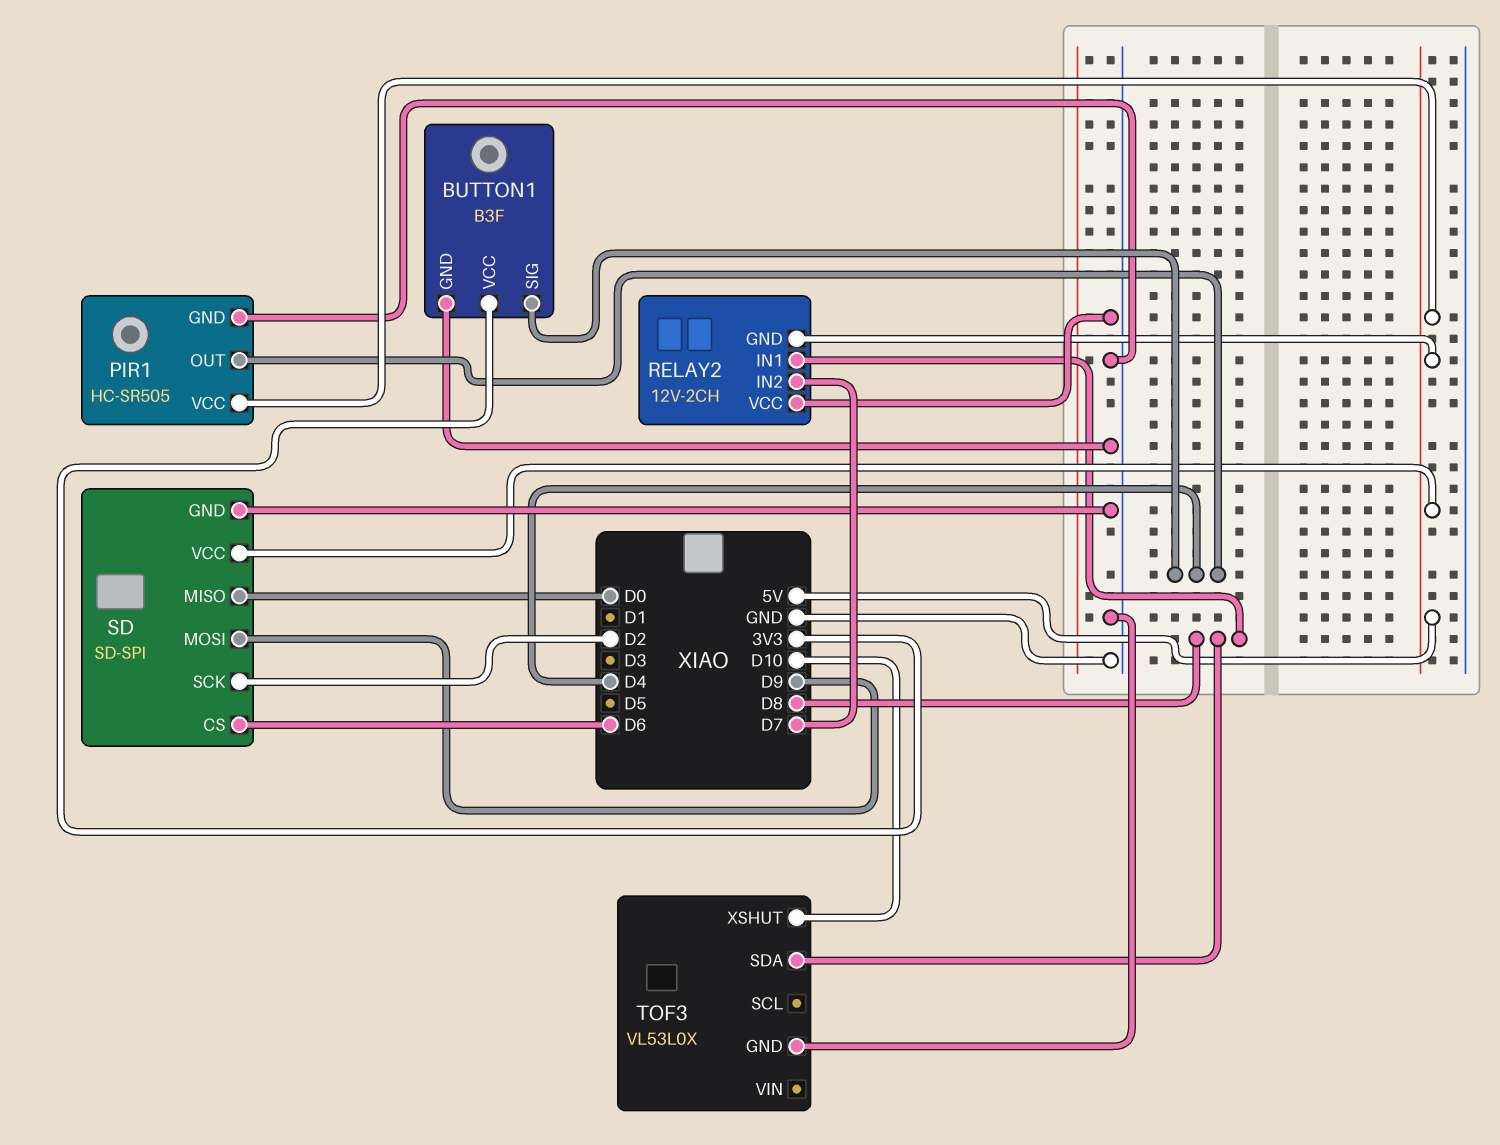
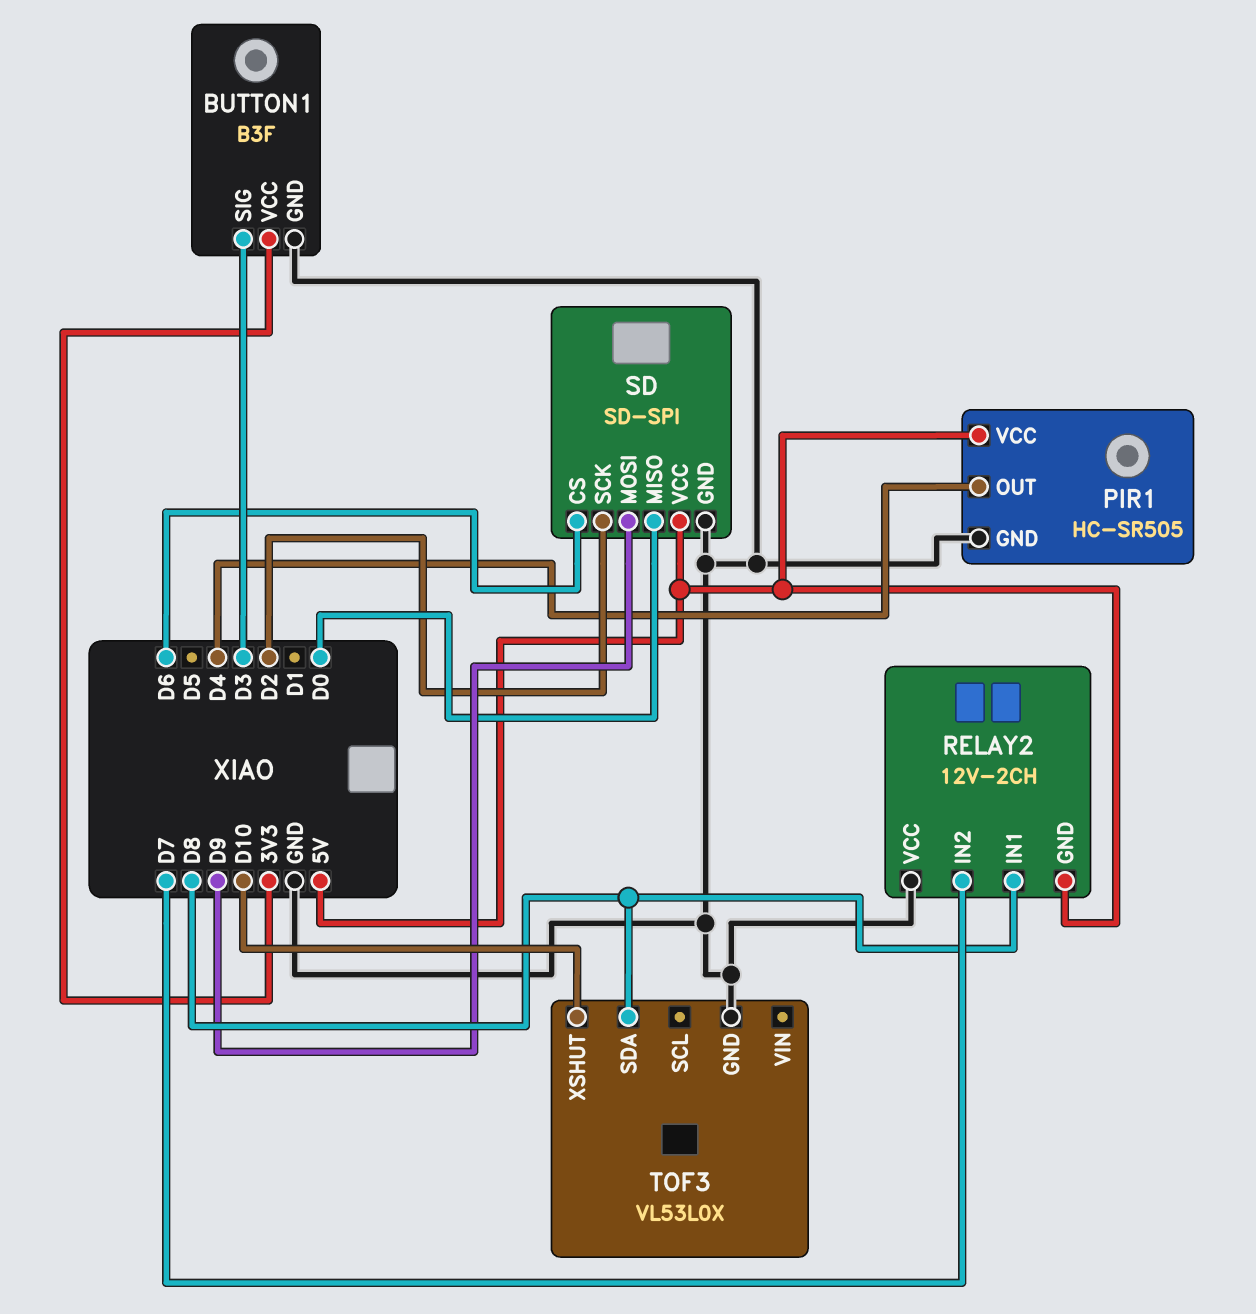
BUTTON1 pin SIG: D4 -> D3

